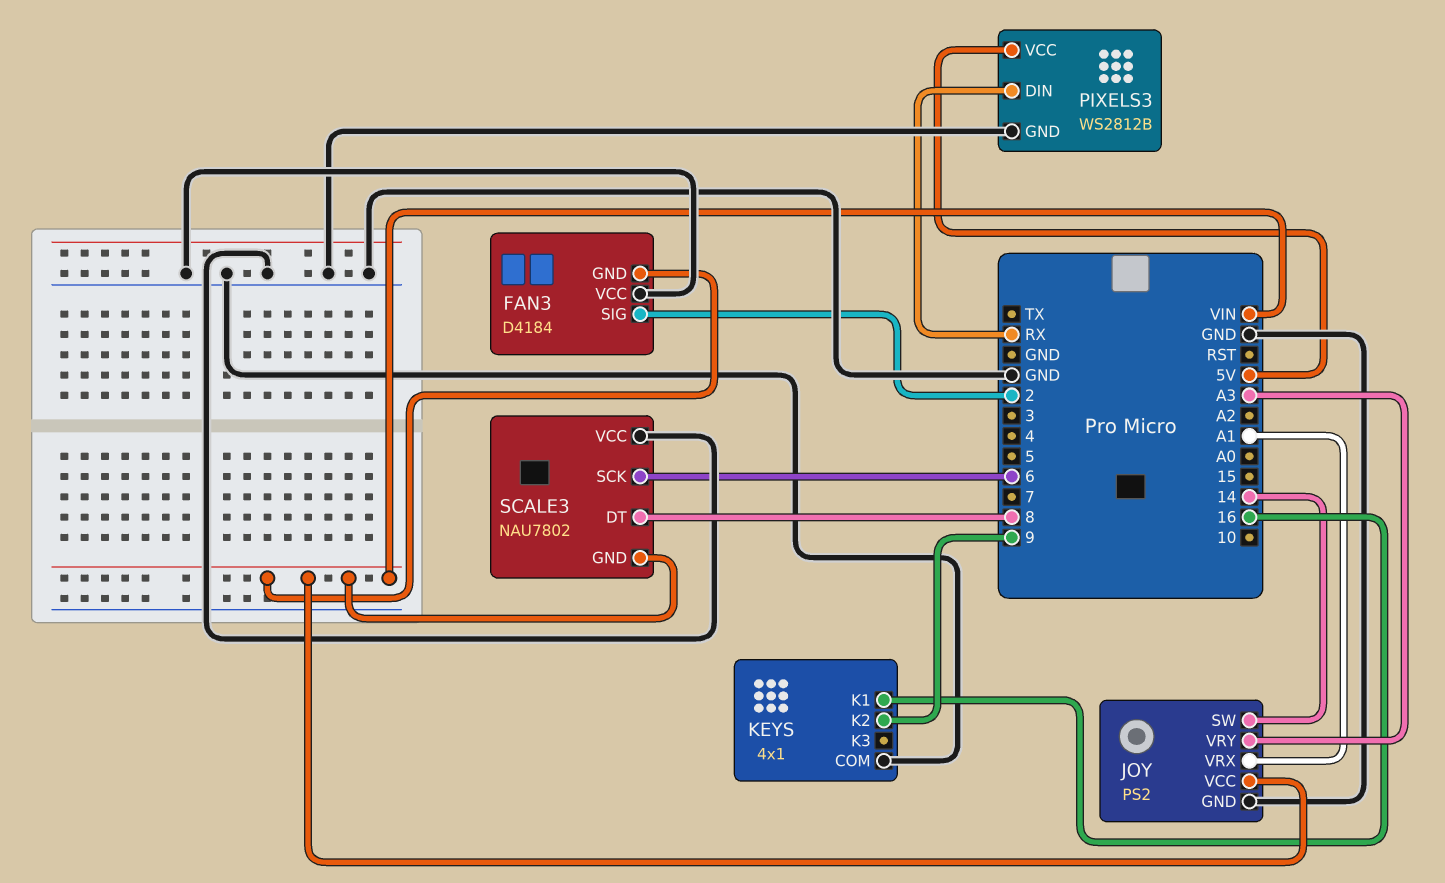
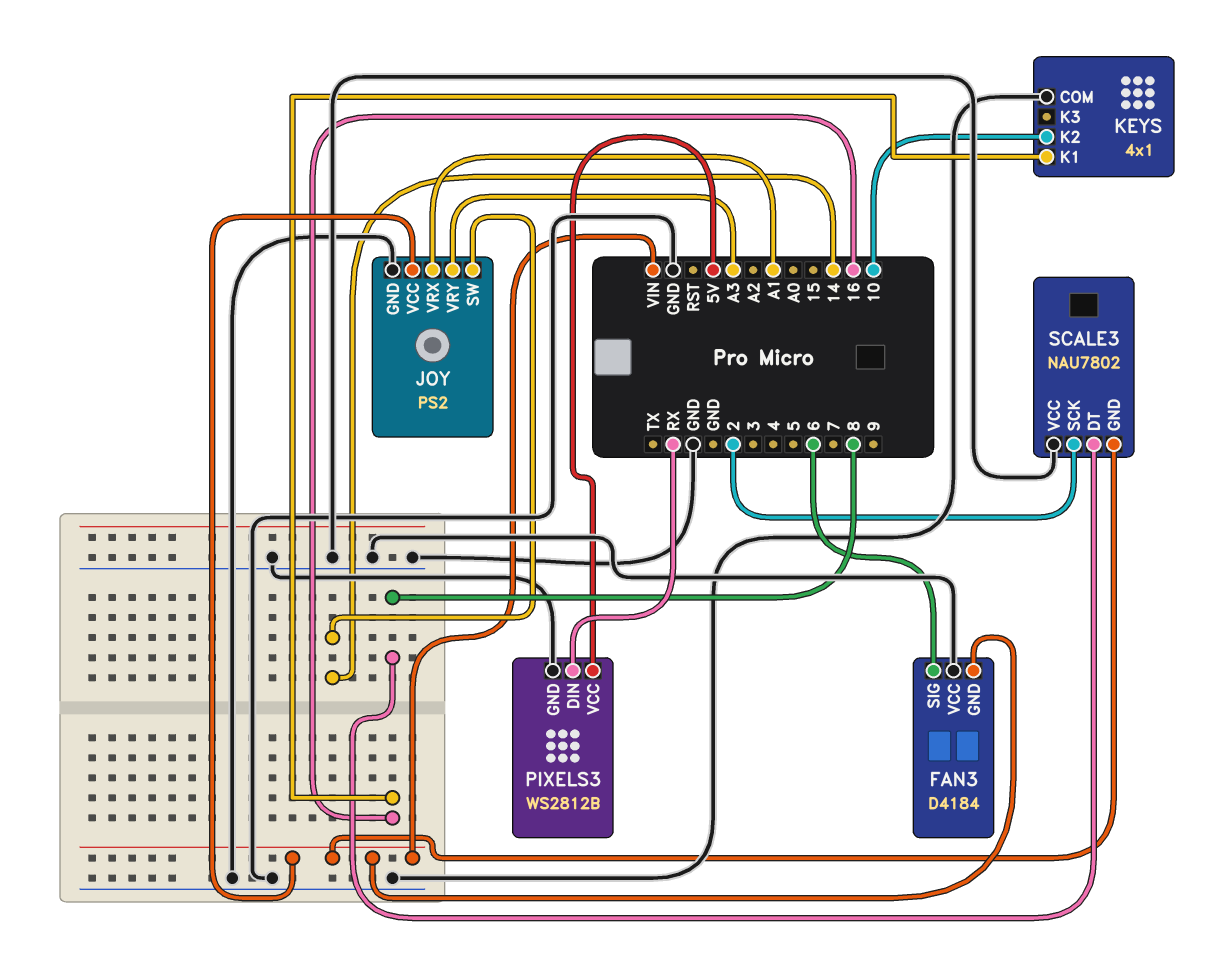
FAN3 pin SIG: 2 -> 6
KEYS pin K2: 9 -> 10
SCALE3 pin SCK: 6 -> 2

